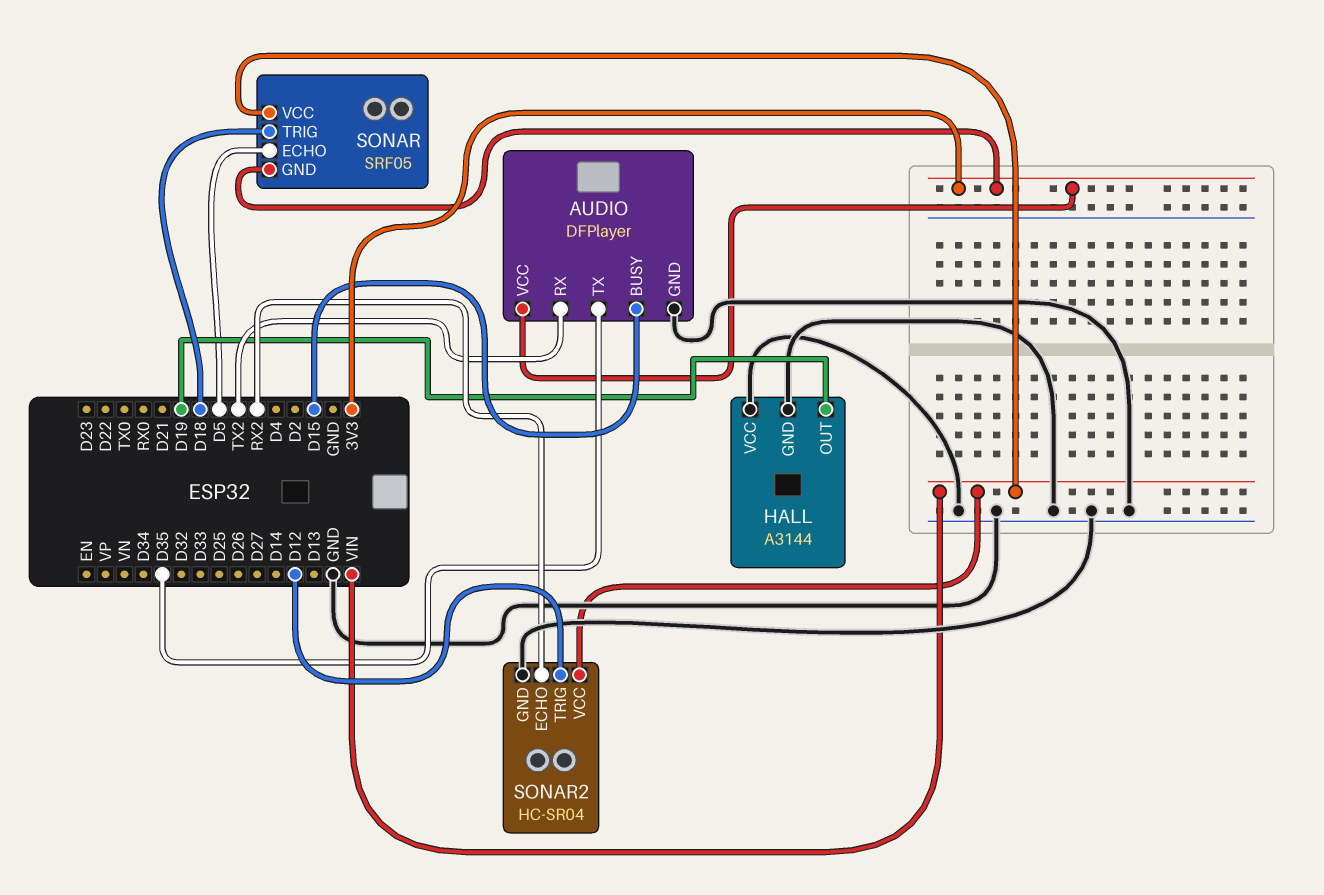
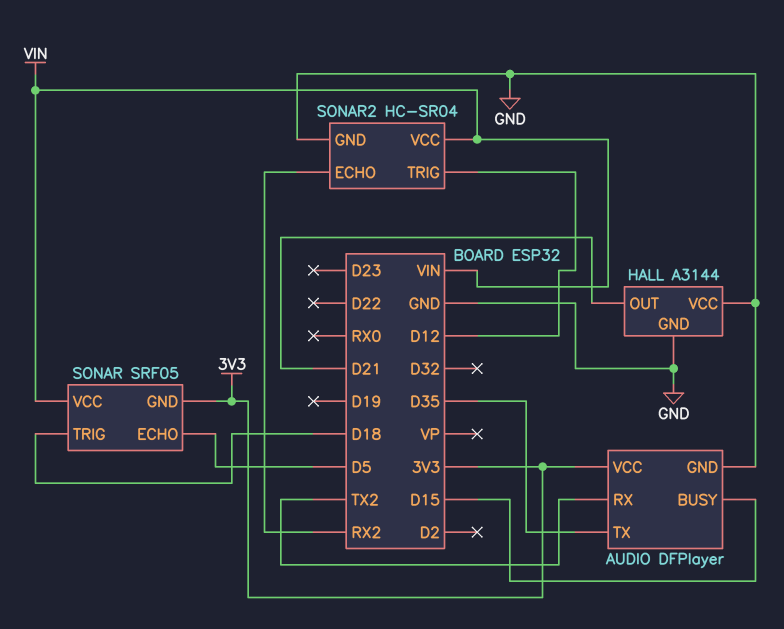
HALL pin OUT: D19 -> D21

